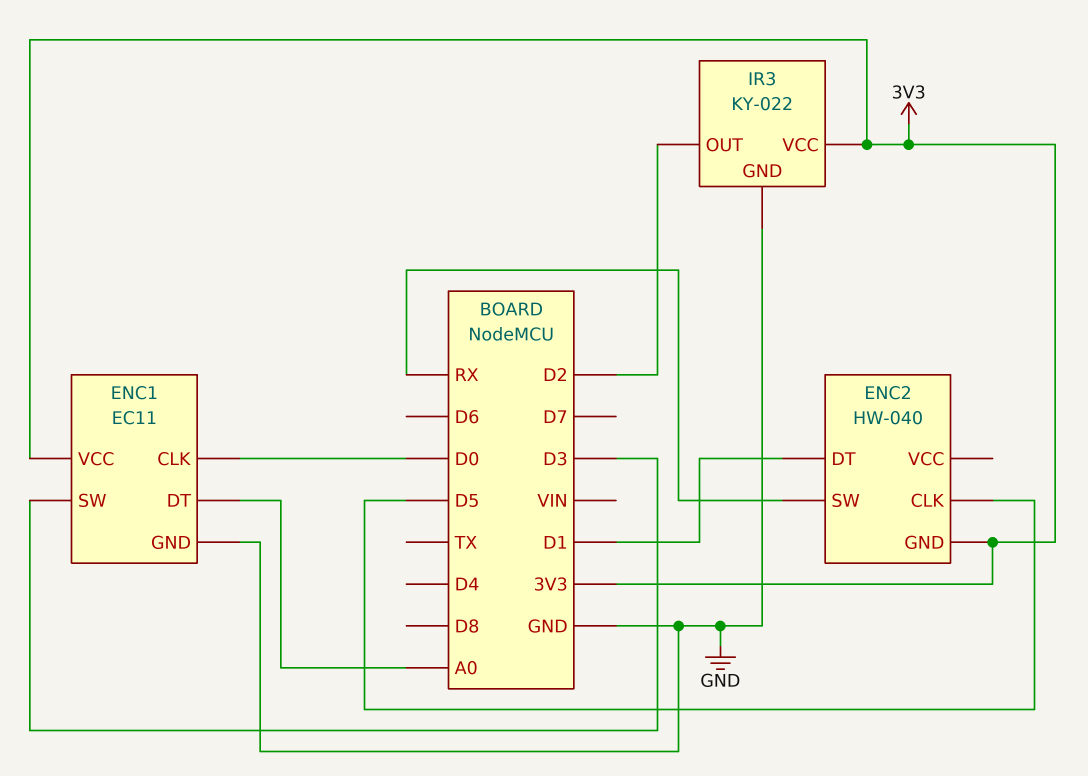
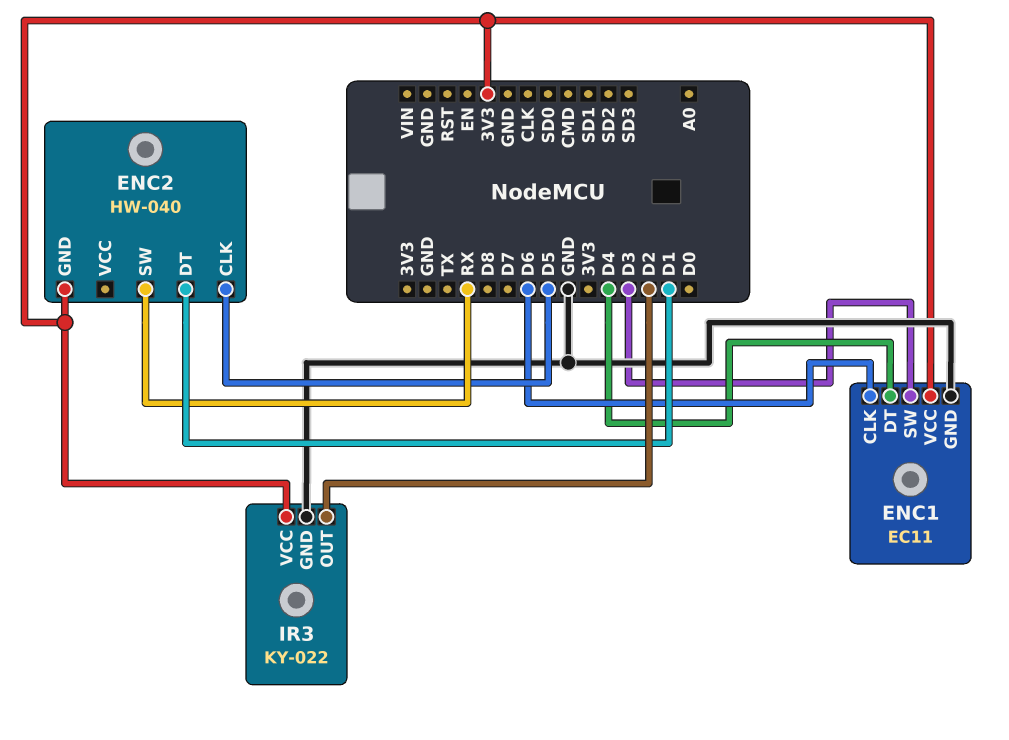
ENC1 pin CLK: D0 -> D6
ENC1 pin DT: A0 -> D4

